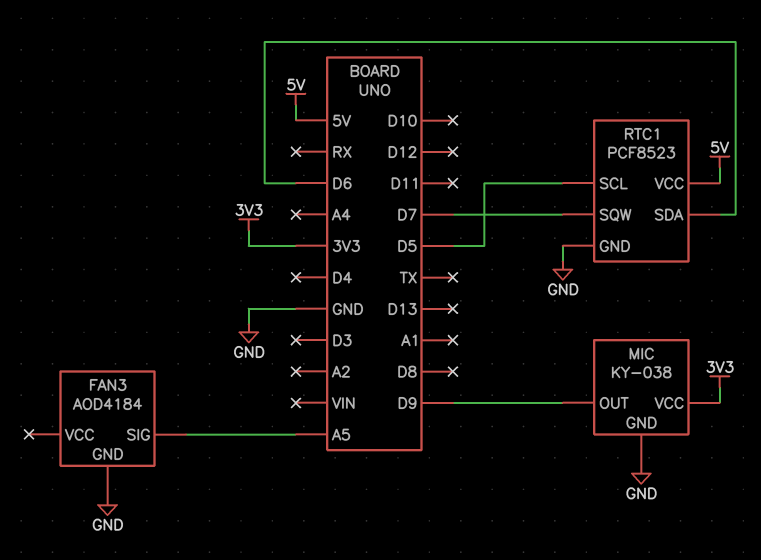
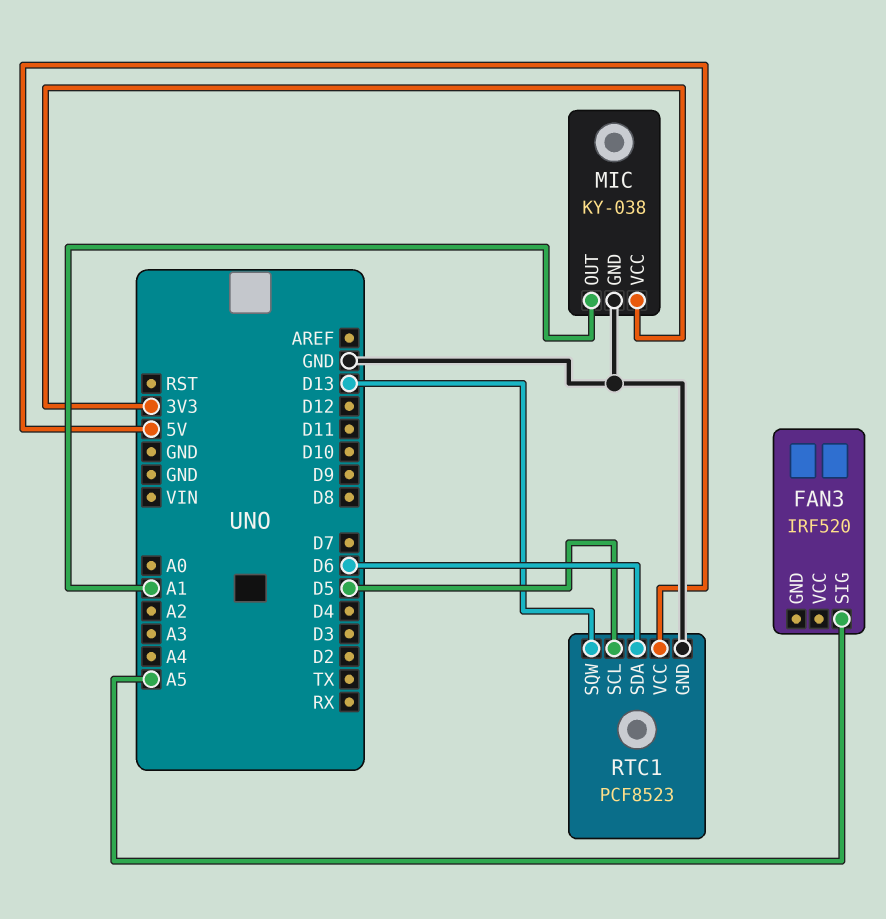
FAN3: AOD4184 -> IRF520
FAN3 pin GND: GND -> none
MIC pin OUT: D9 -> A1
RTC1 pin SQW: D7 -> D13

